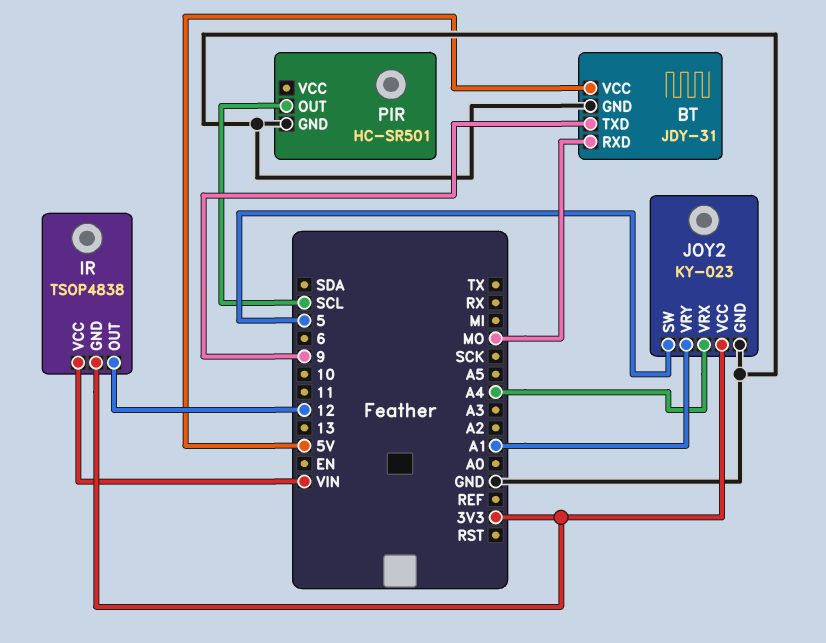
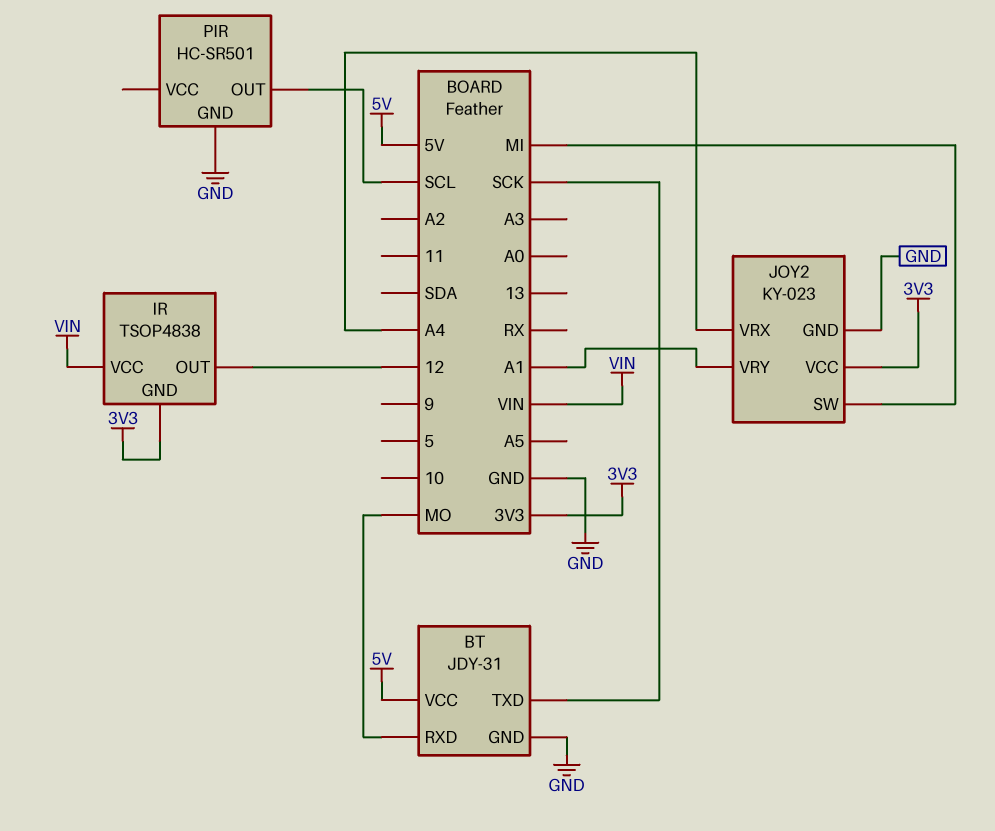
BT pin TXD: 9 -> SCK
JOY2 pin SW: 5 -> MI

